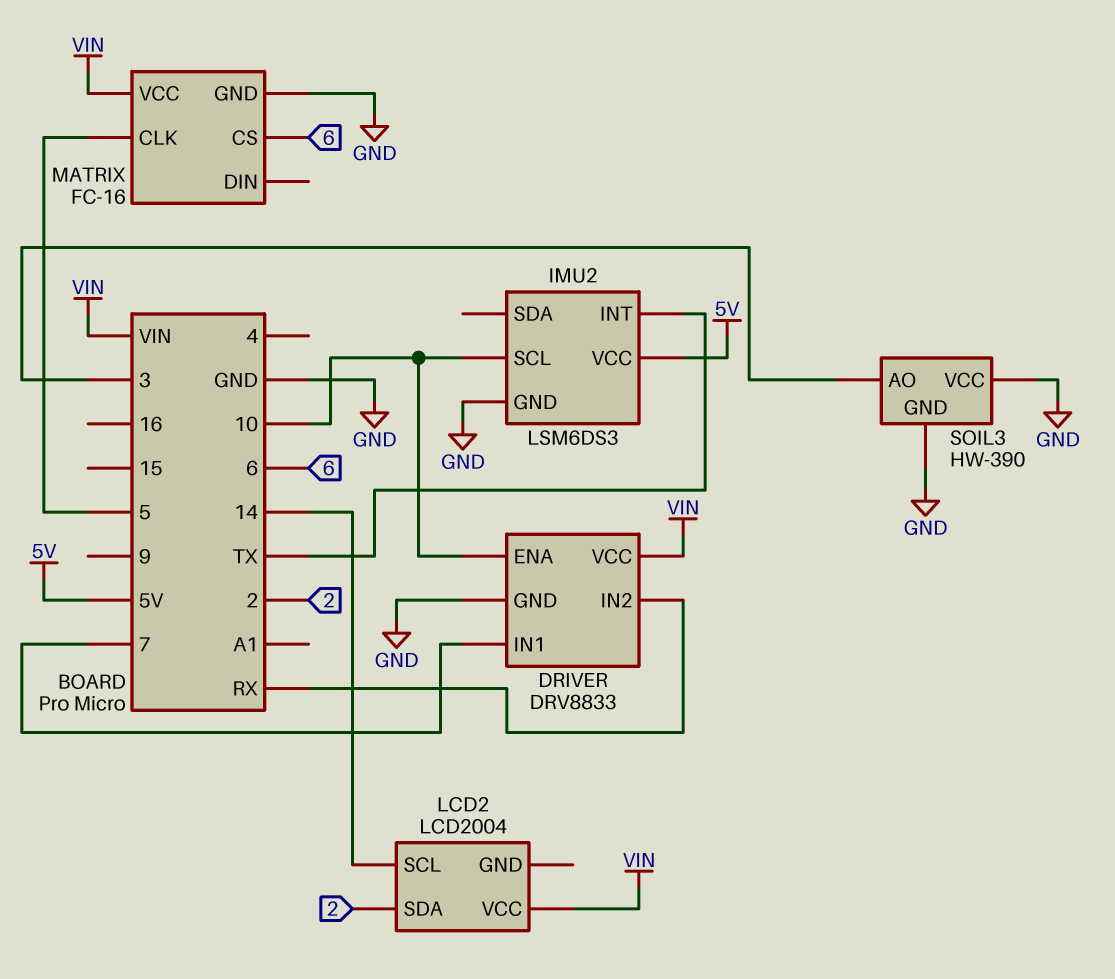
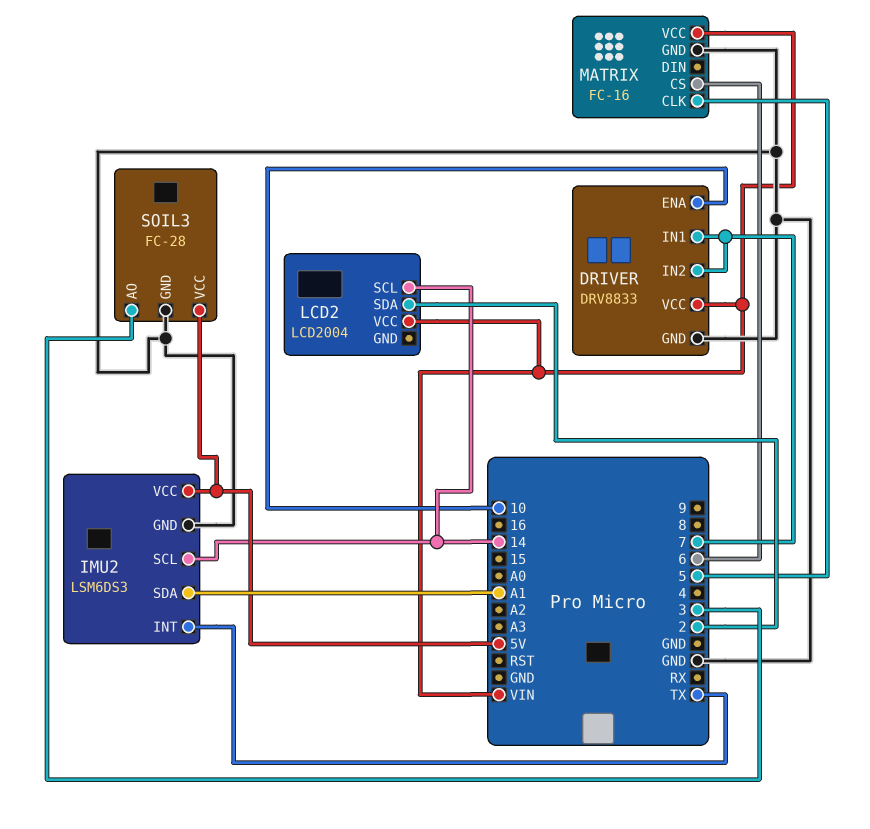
DRIVER pin IN2: RX -> 7
IMU2 pin SCL: 10 -> 14
IMU2 pin SDA: none -> A1
SOIL3: HW-390 -> FC-28
SOIL3 pin VCC: GND -> 5V

